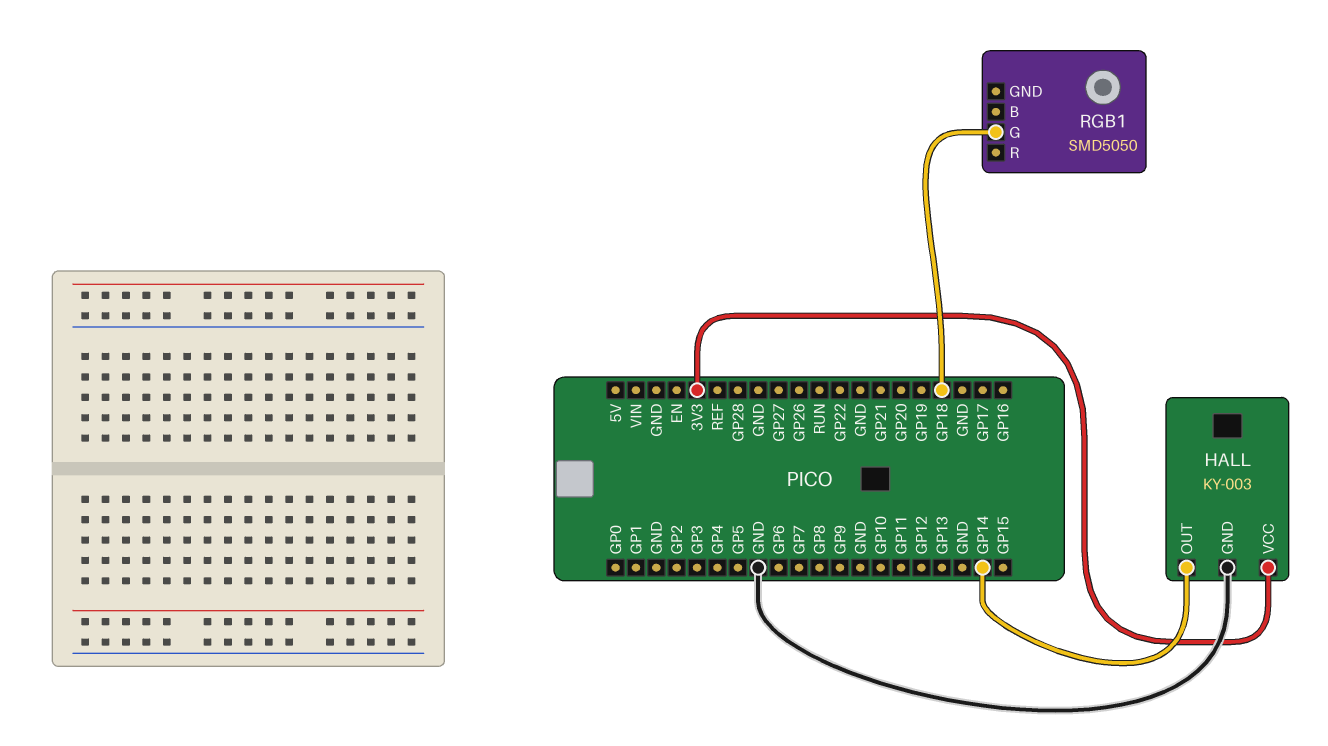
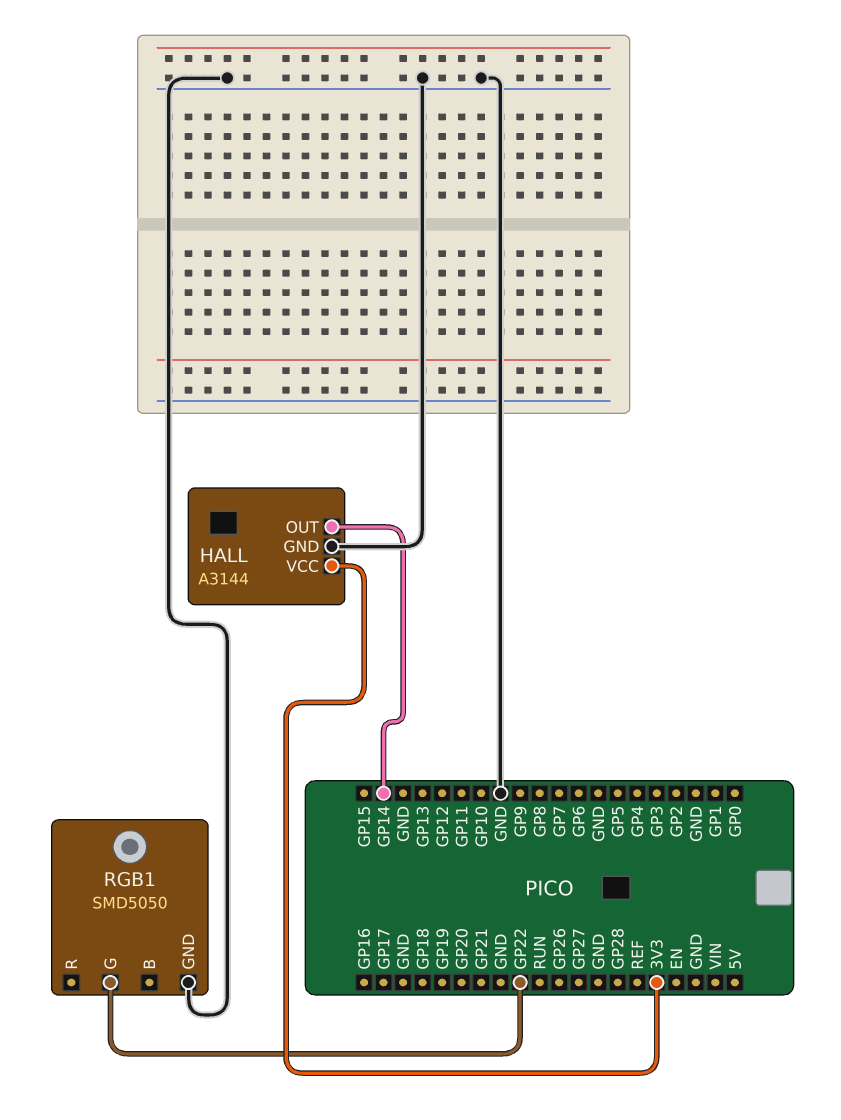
HALL: KY-003 -> A3144
RGB1 pin G: GP18 -> GP22
RGB1 pin GND: none -> GND

